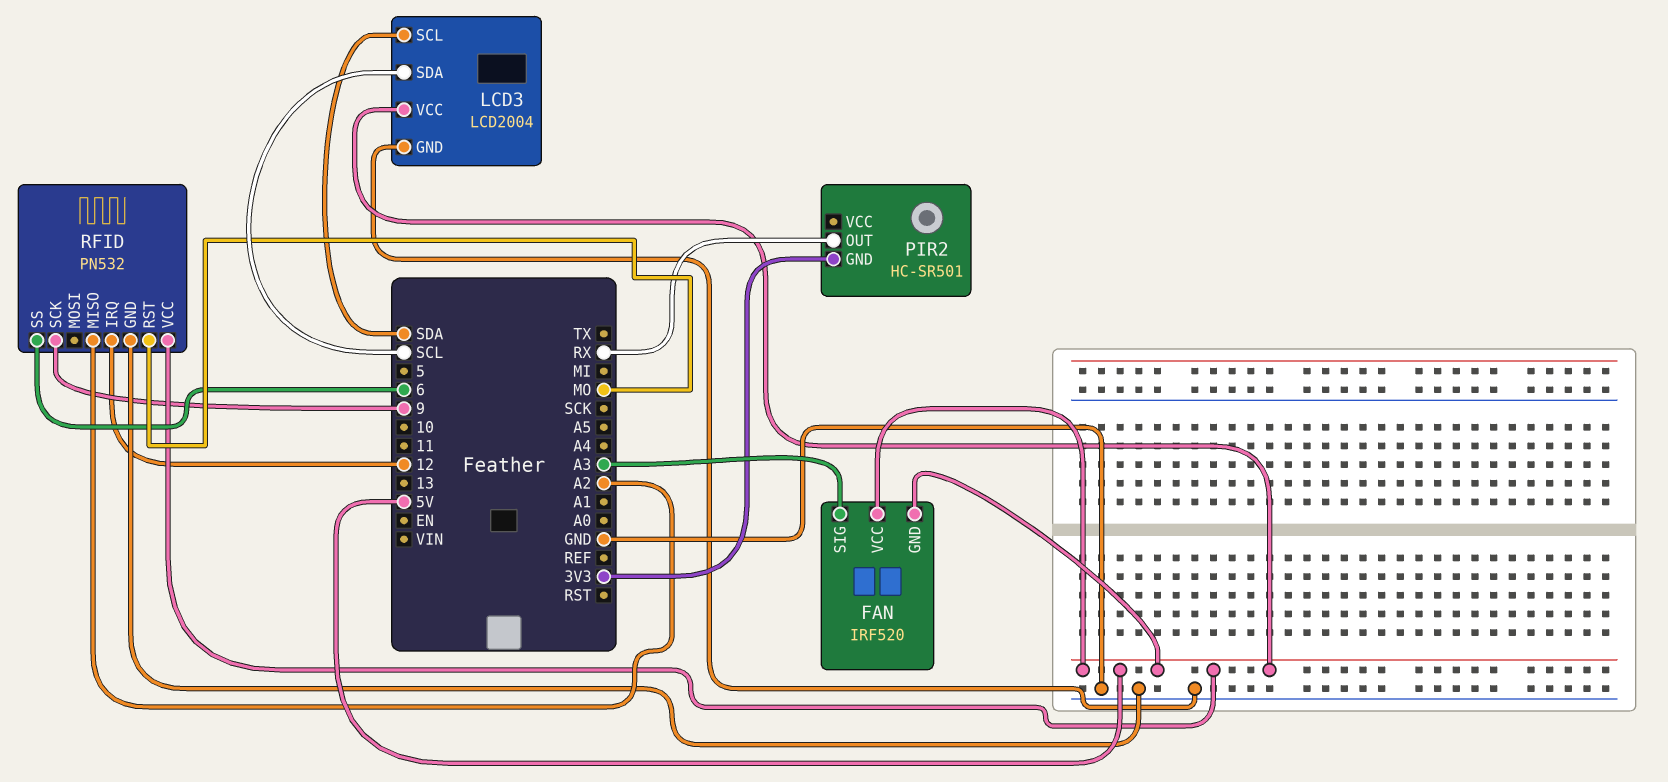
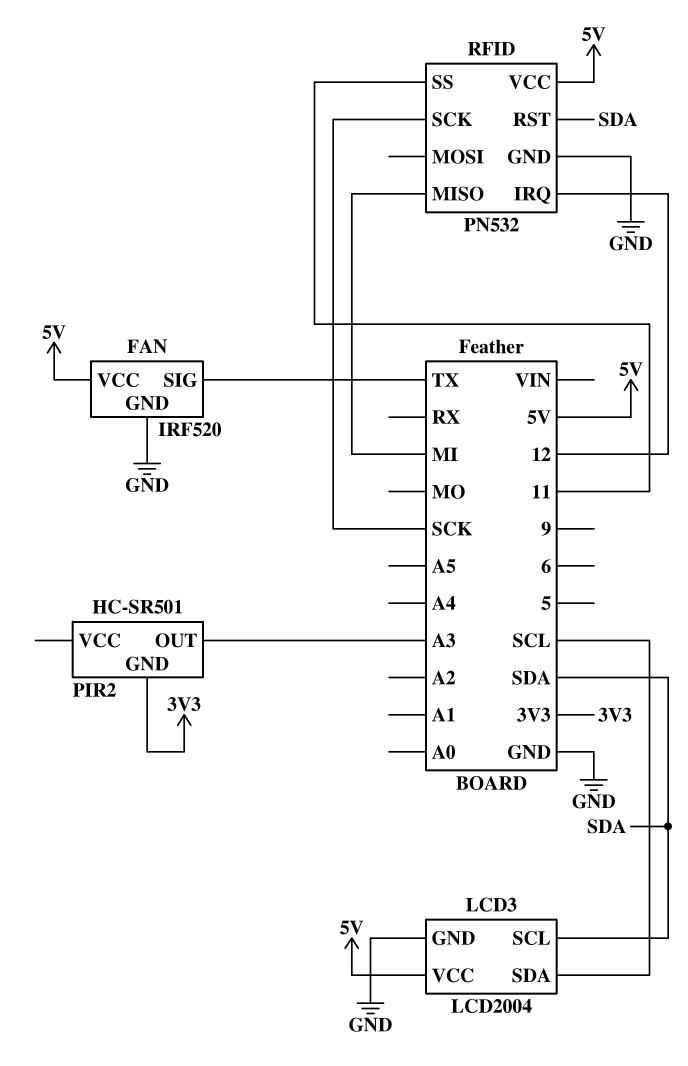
FAN pin GND: 5V -> GND
FAN pin SIG: A3 -> TX
PIR2 pin OUT: RX -> A3
RFID pin MISO: A2 -> MI
RFID pin RST: MO -> SDA
RFID pin SCK: 9 -> SCK
RFID pin SS: 6 -> 11

